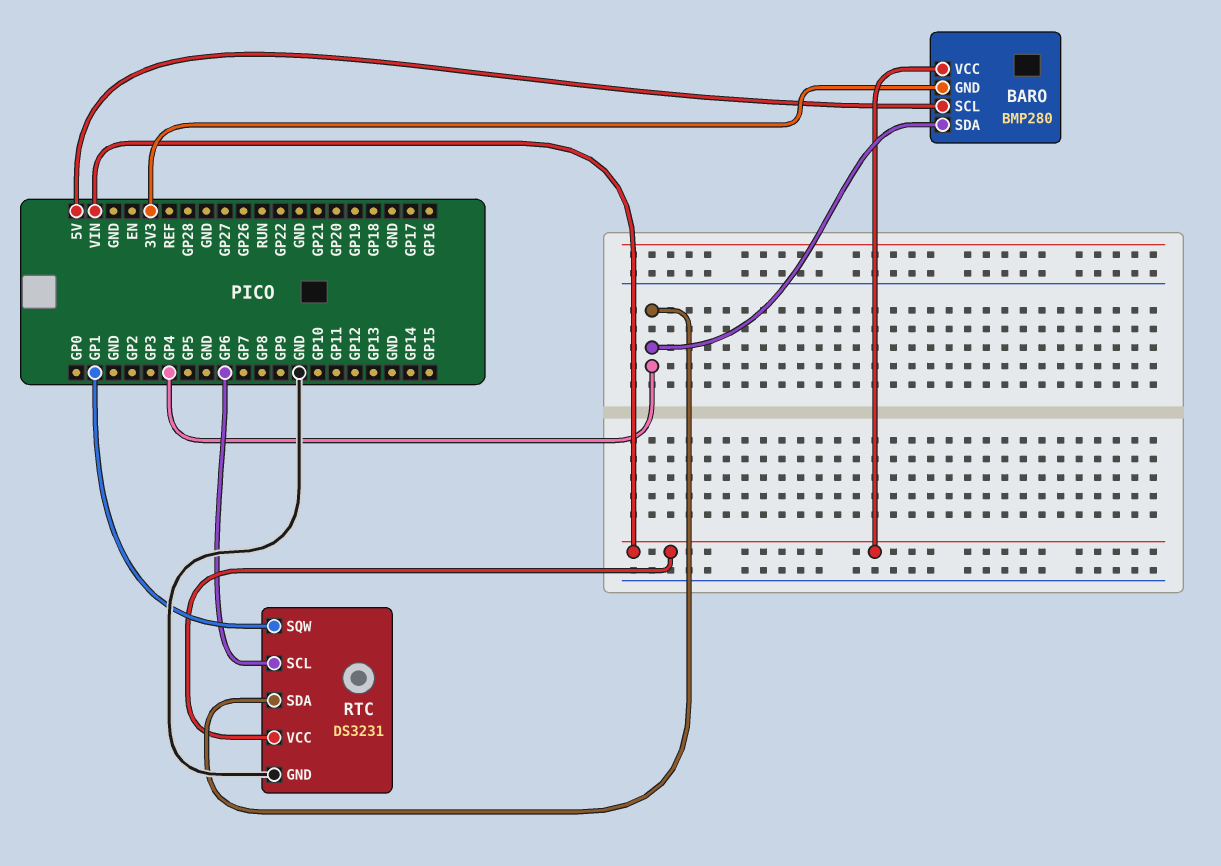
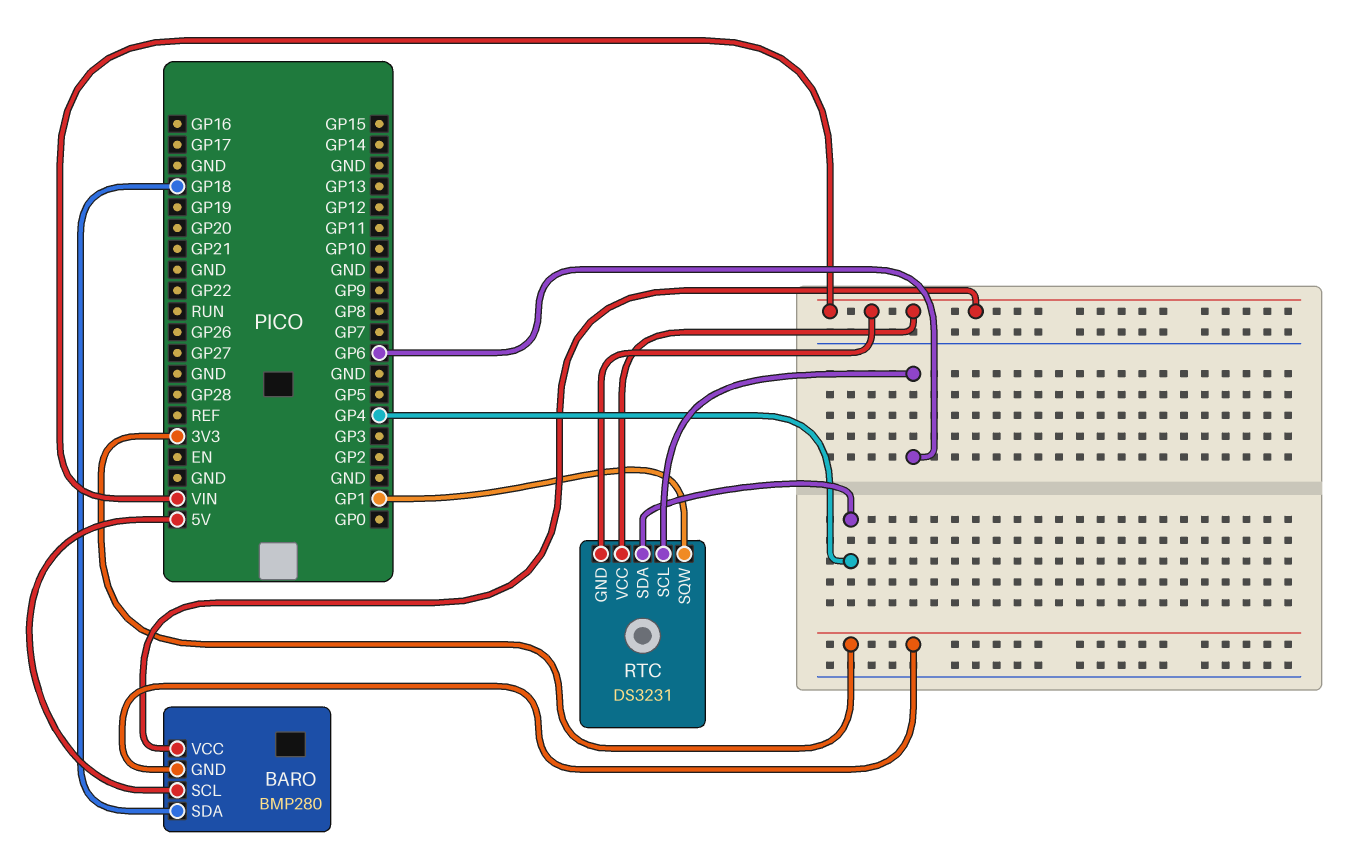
BARO pin SDA: GP4 -> GP18
RTC pin GND: GND -> VIN

